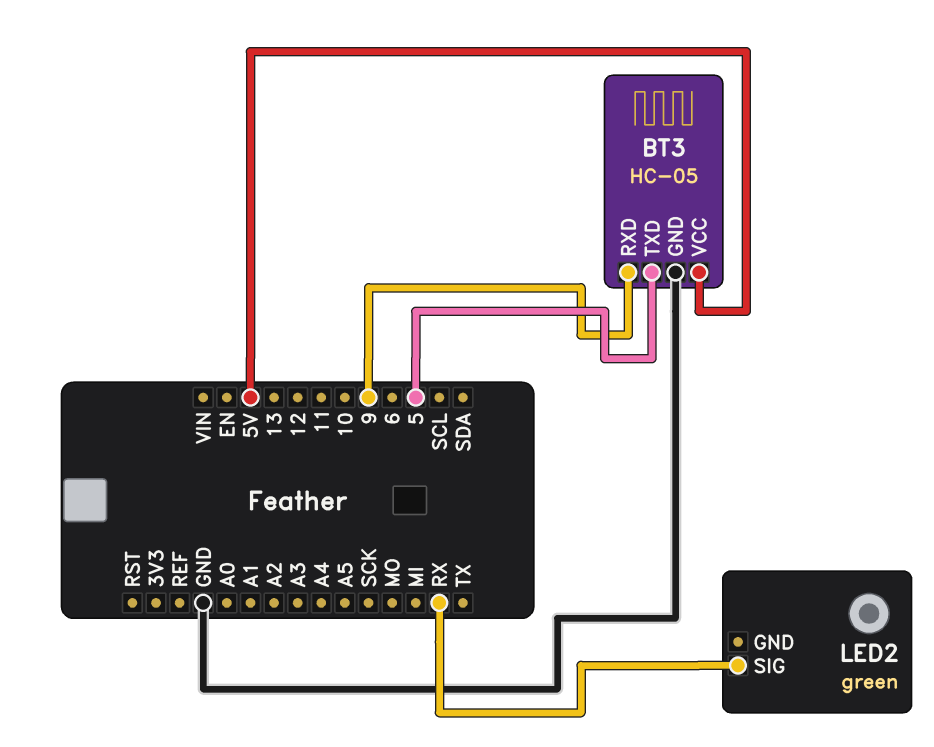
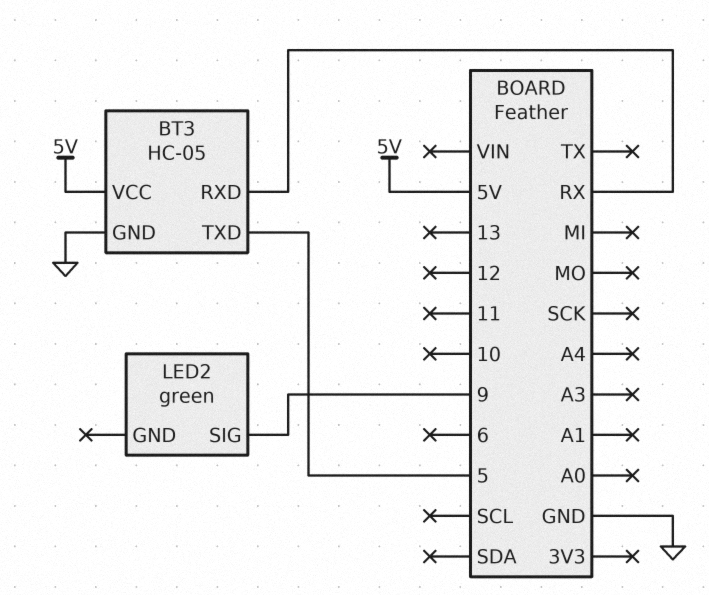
BT3 pin RXD: 9 -> RX
LED2 pin SIG: RX -> 9

